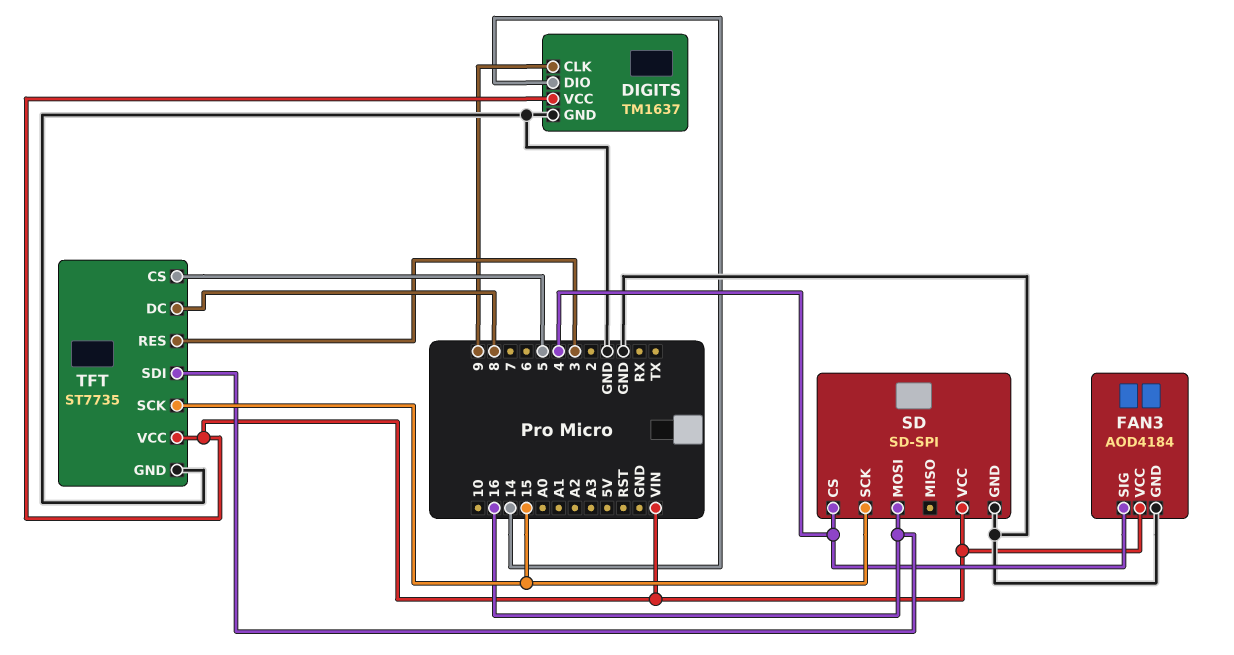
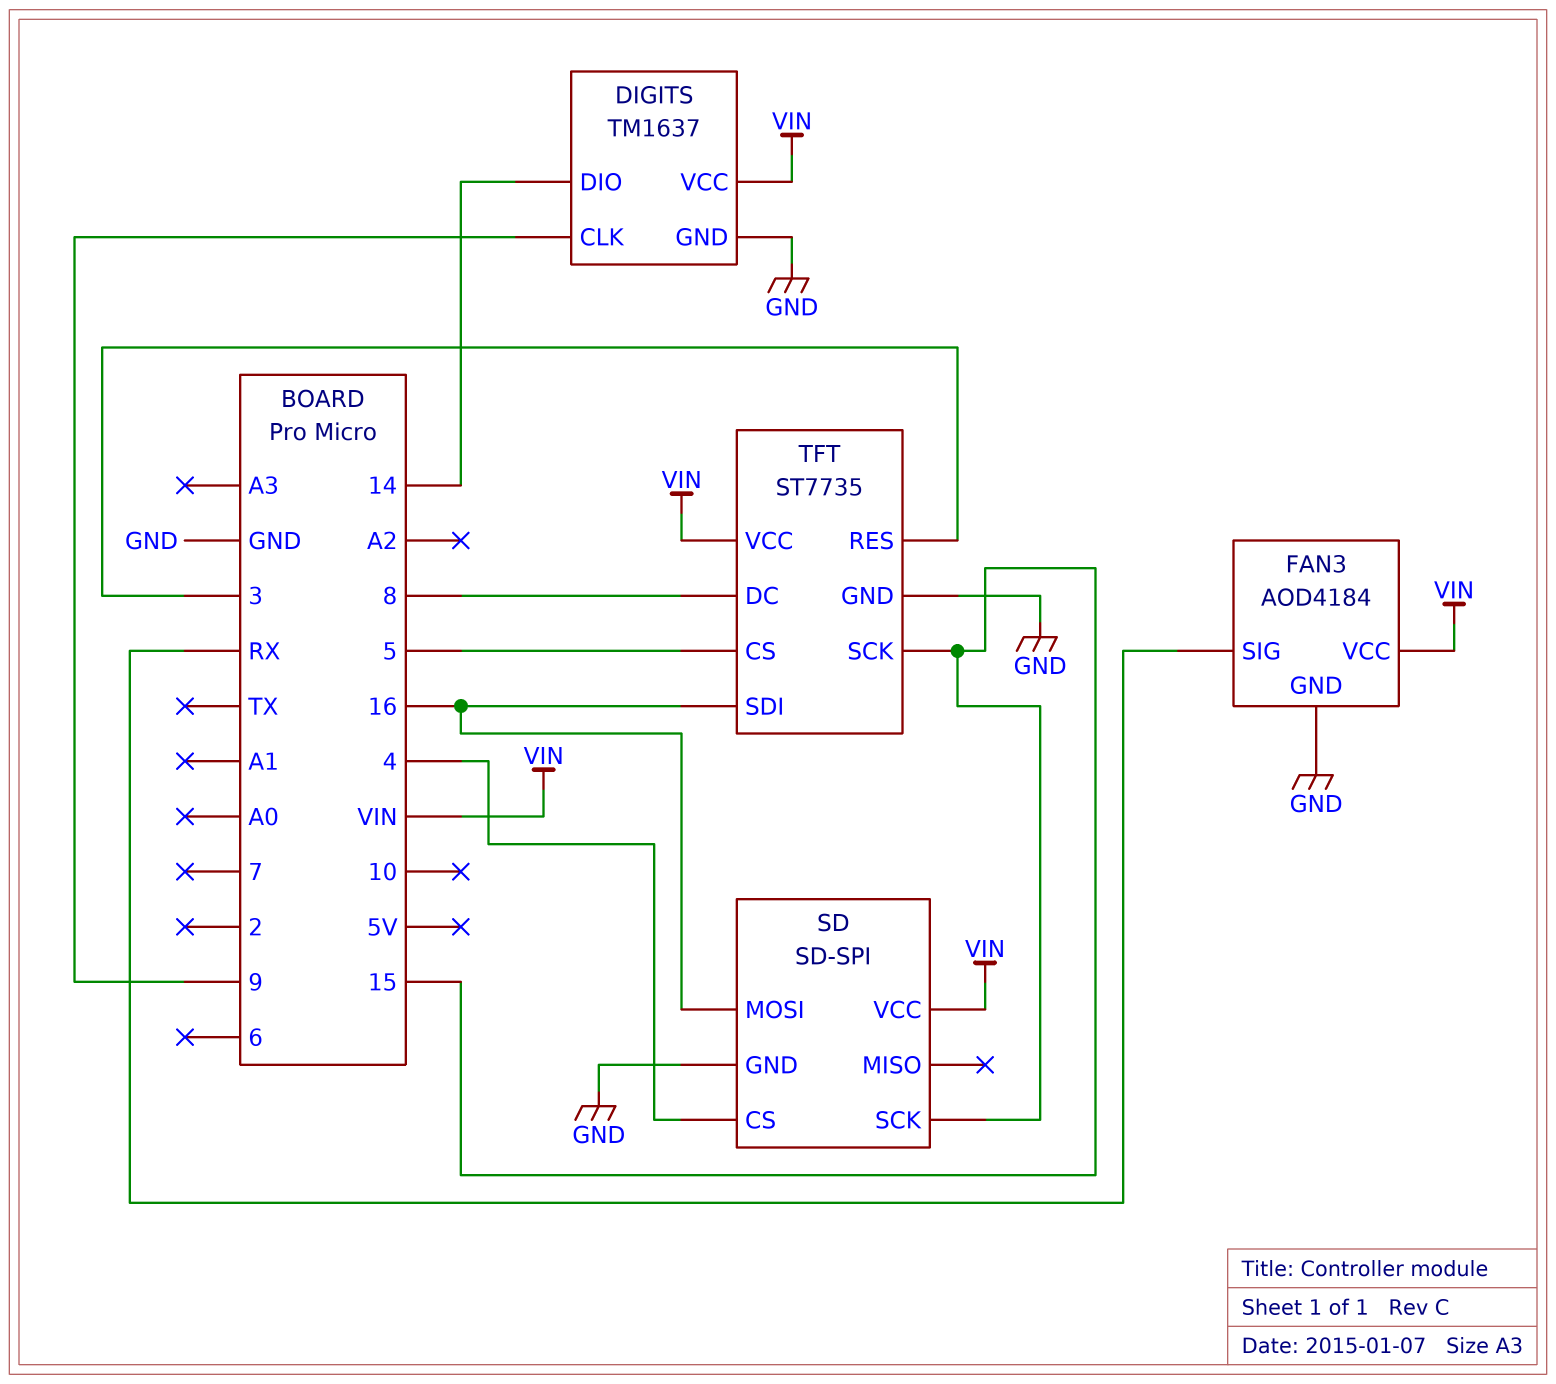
FAN3 pin SIG: 4 -> RX

